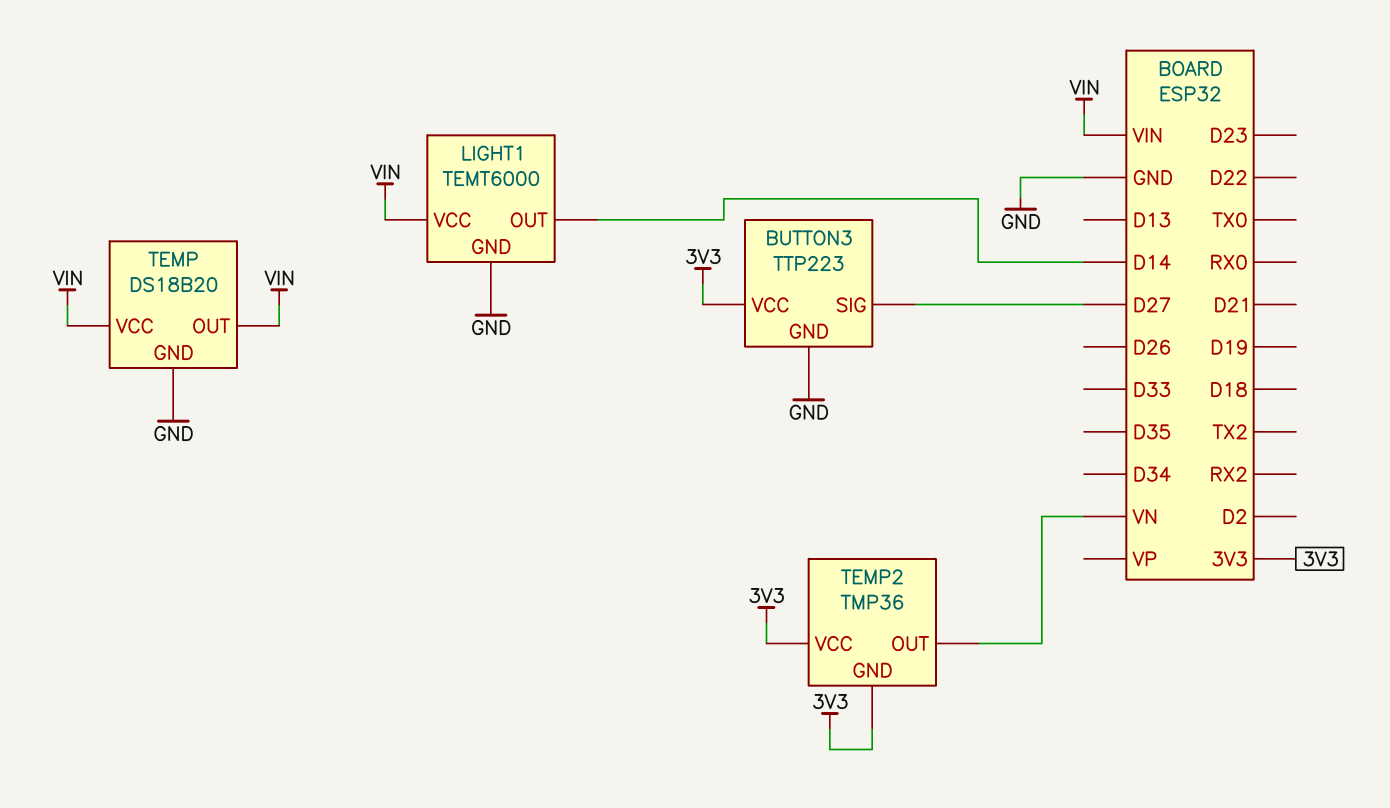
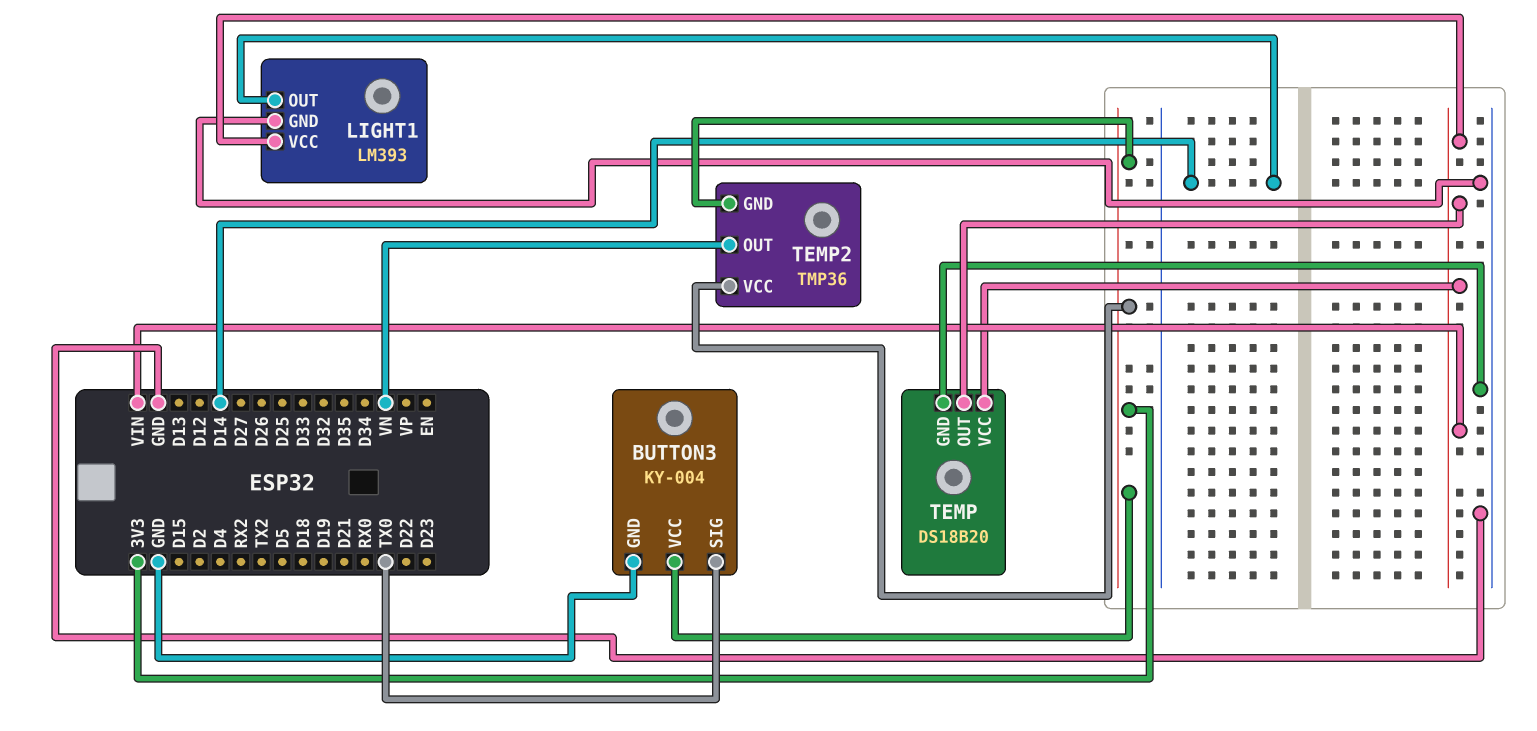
BUTTON3: TTP223 -> KY-004
BUTTON3 pin SIG: D27 -> TX0
LIGHT1: TEMT6000 -> LM393

